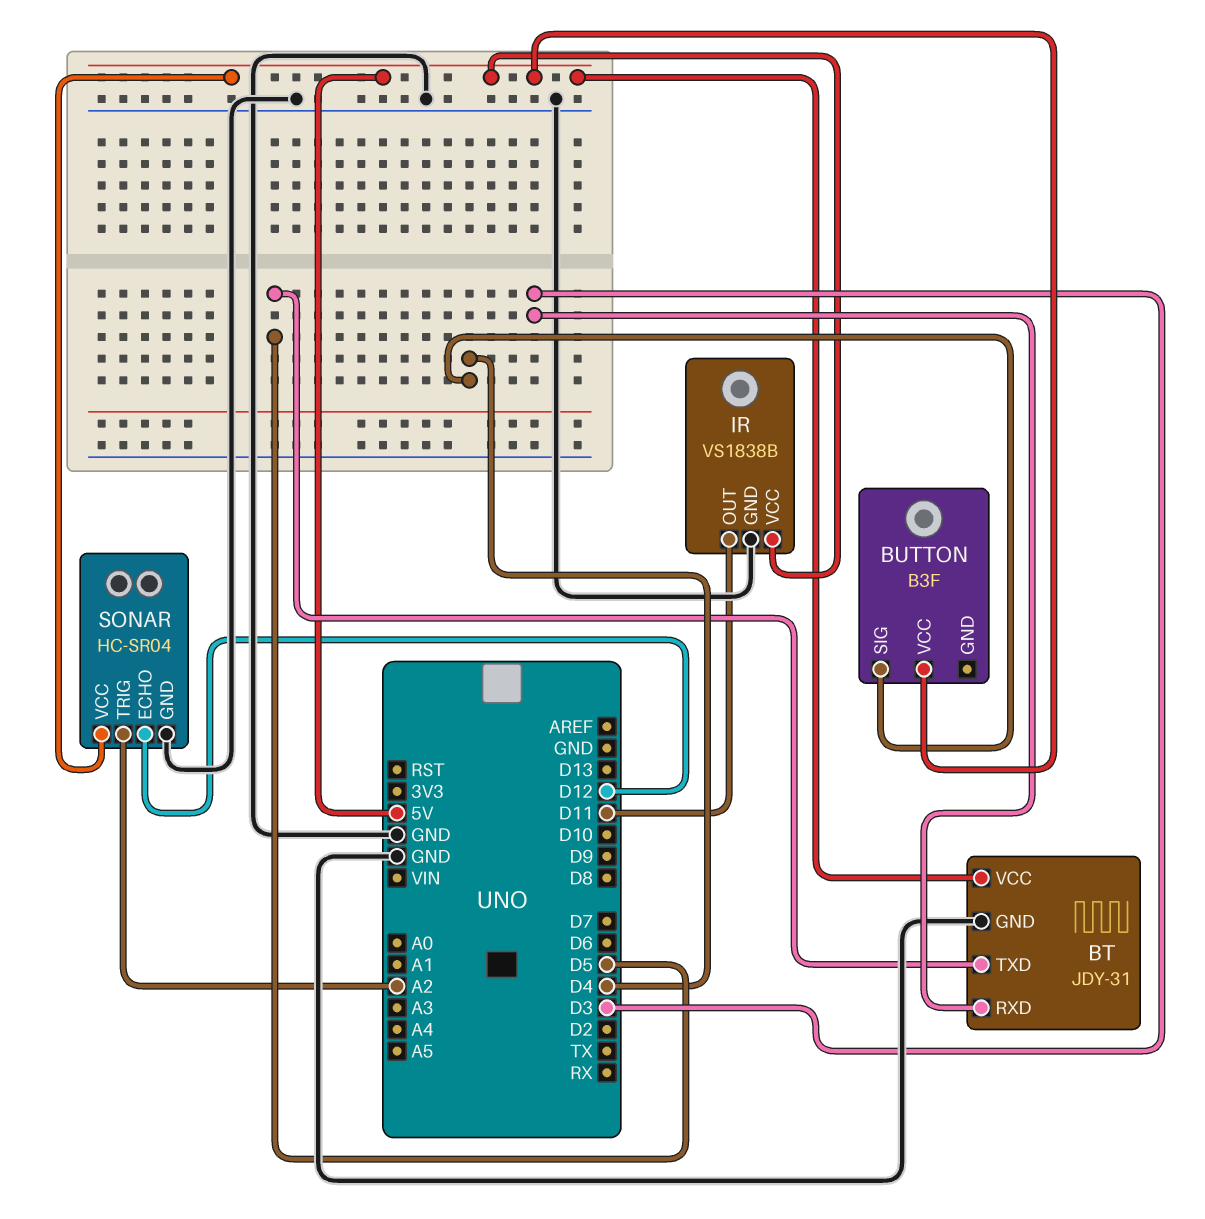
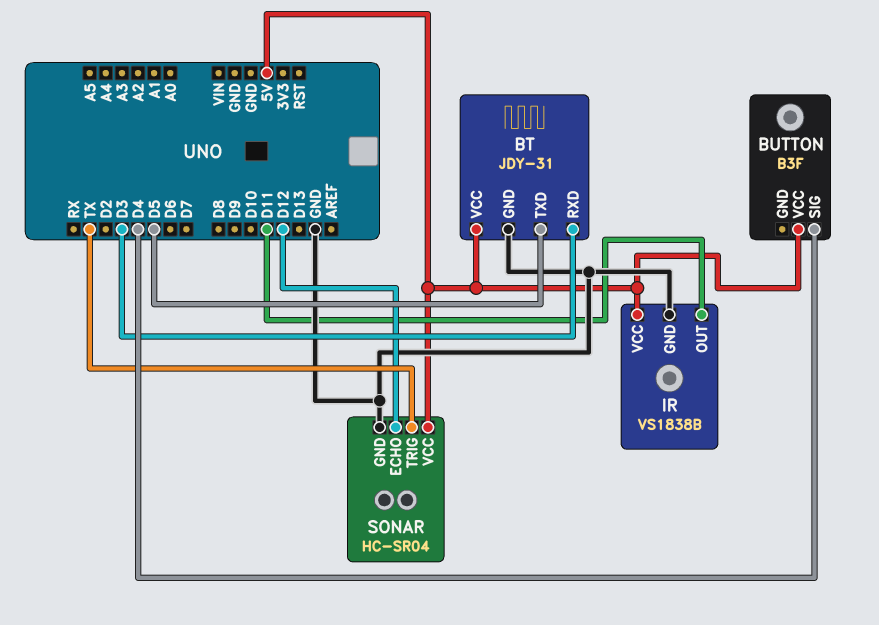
SONAR pin TRIG: A2 -> TX

